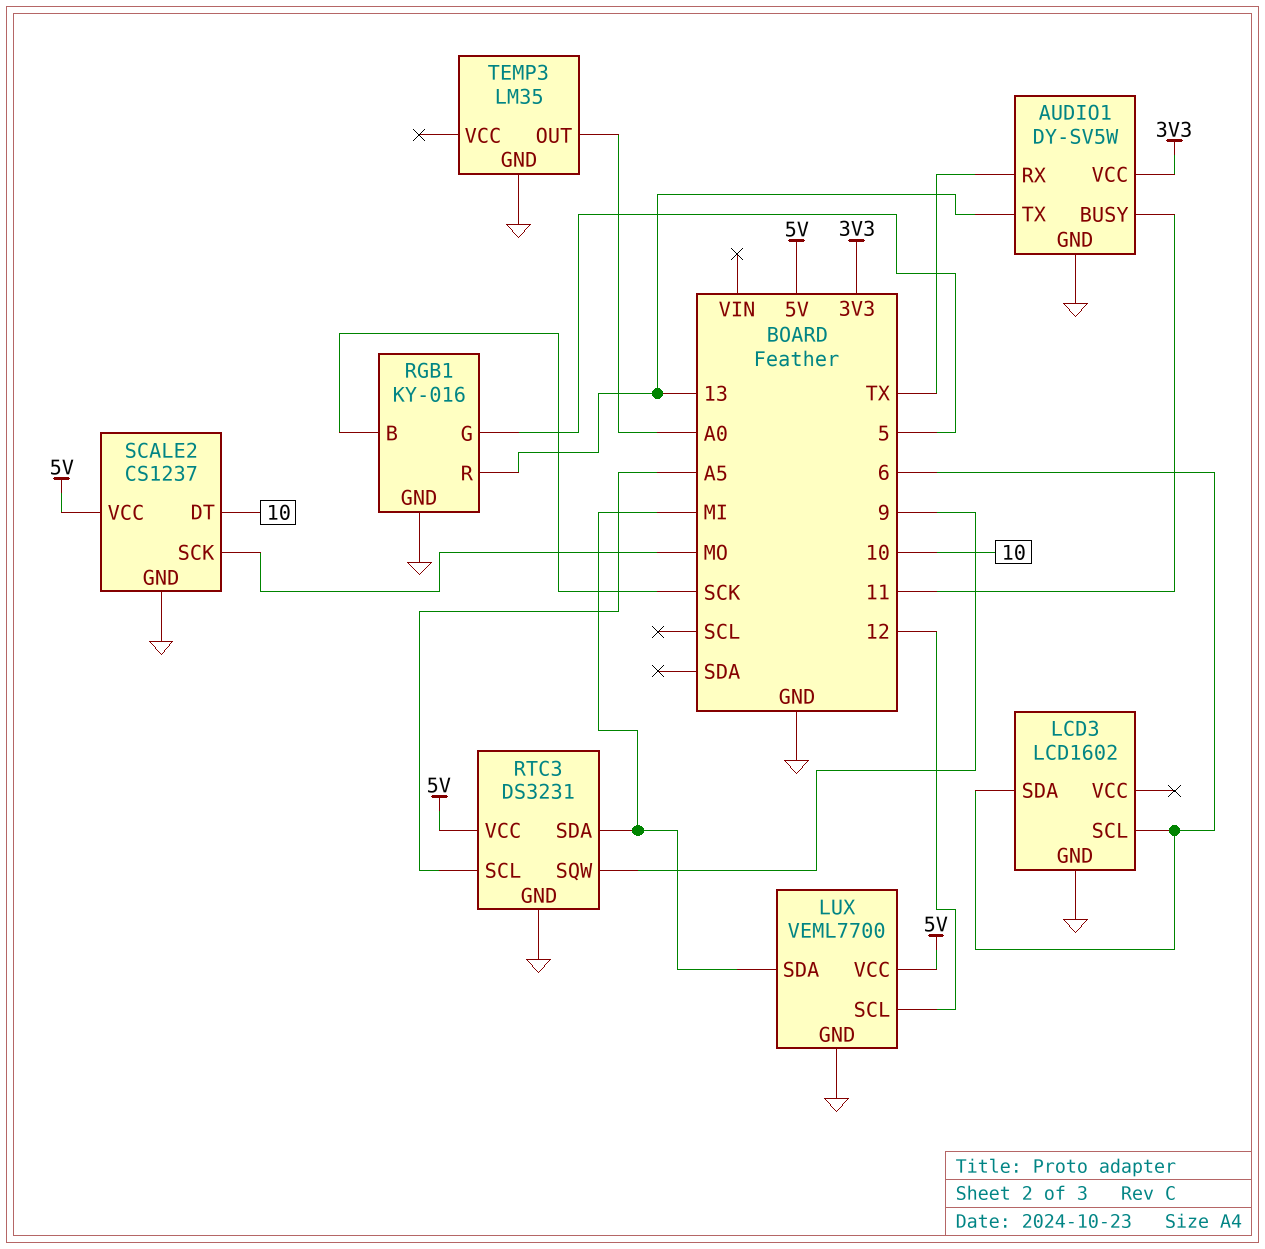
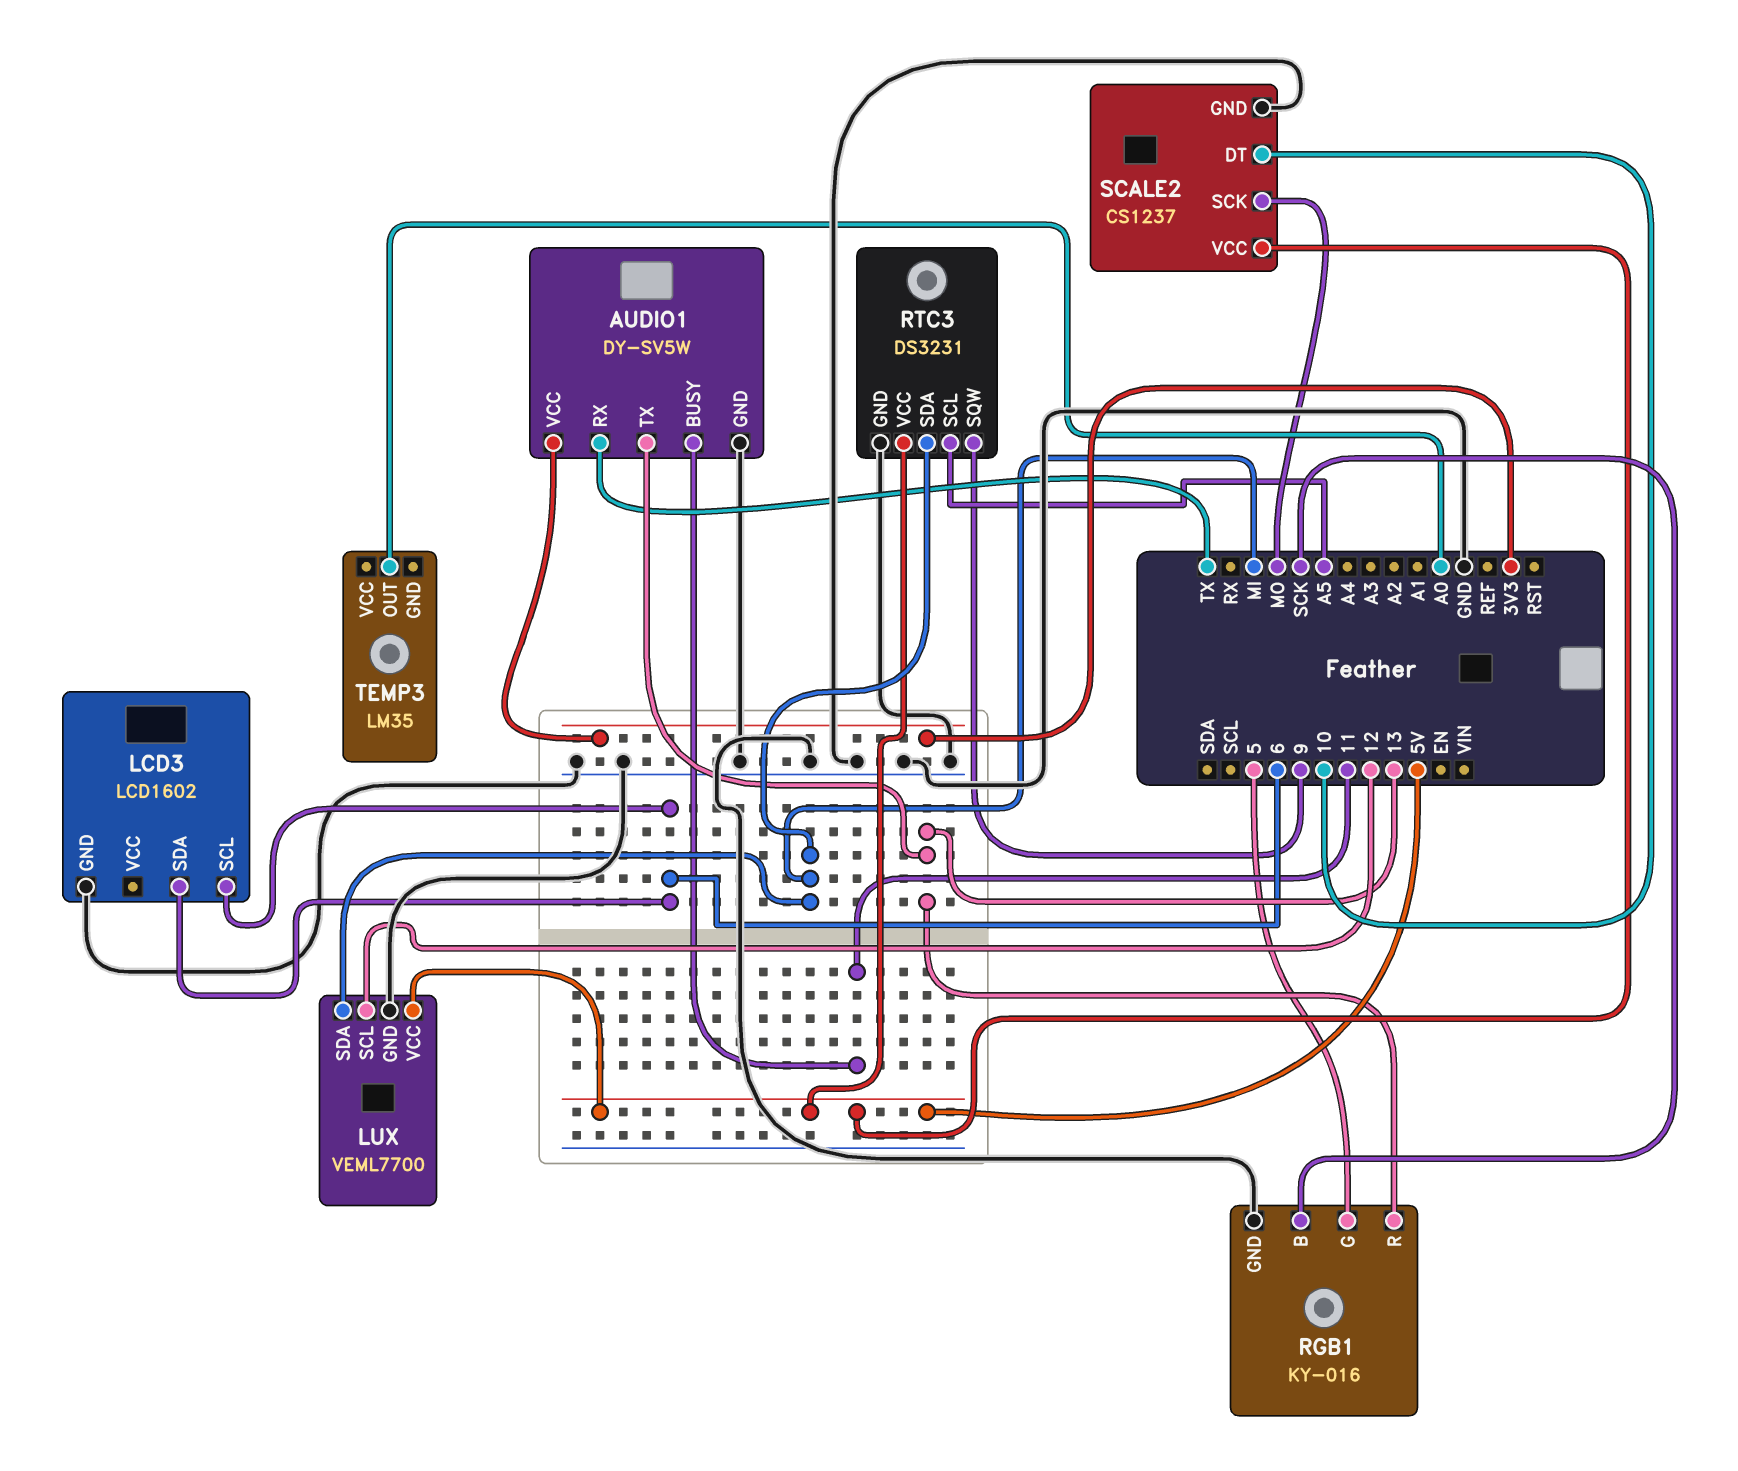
TEMP3 pin GND: GND -> none

